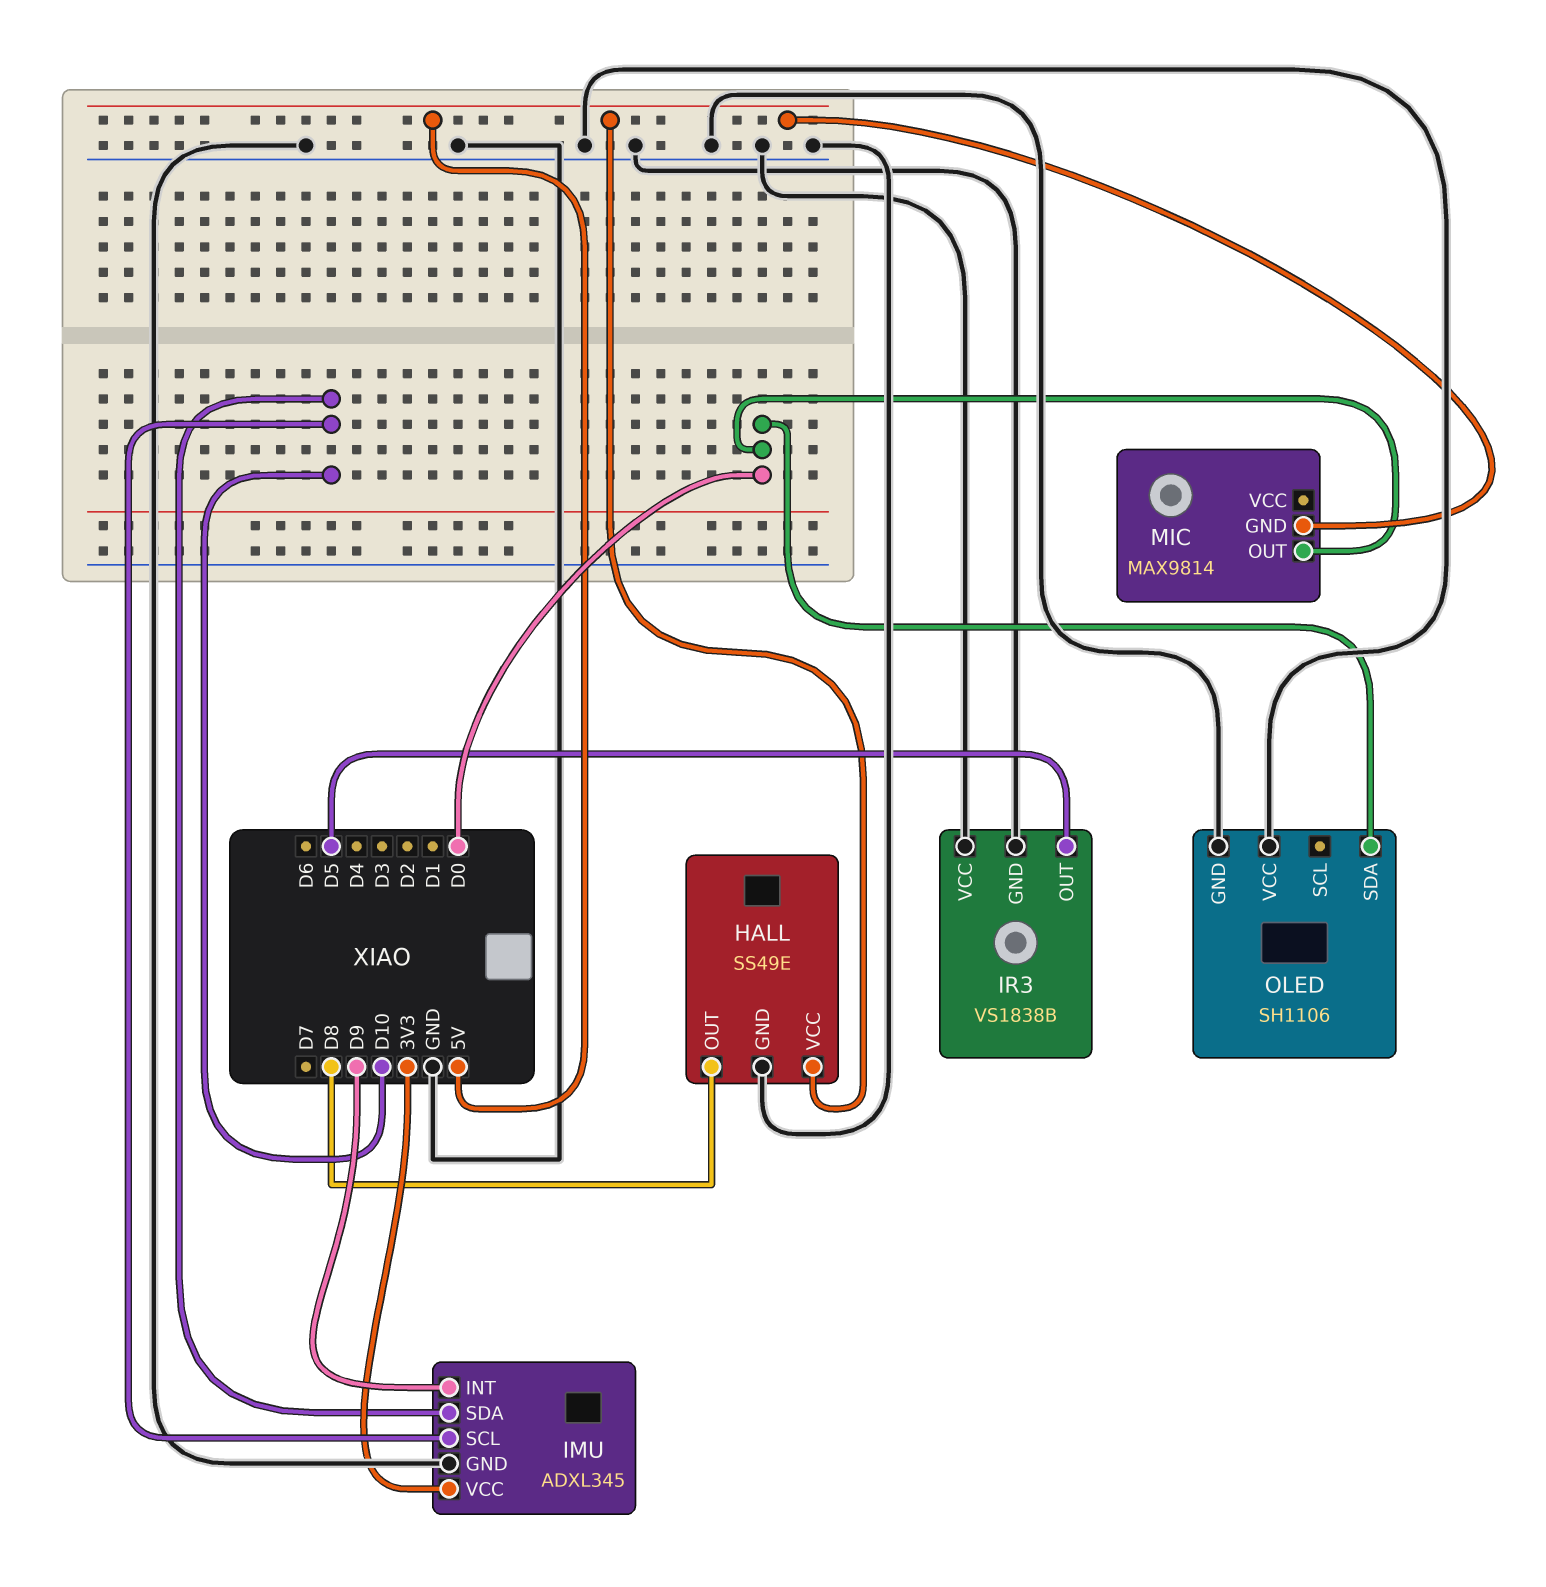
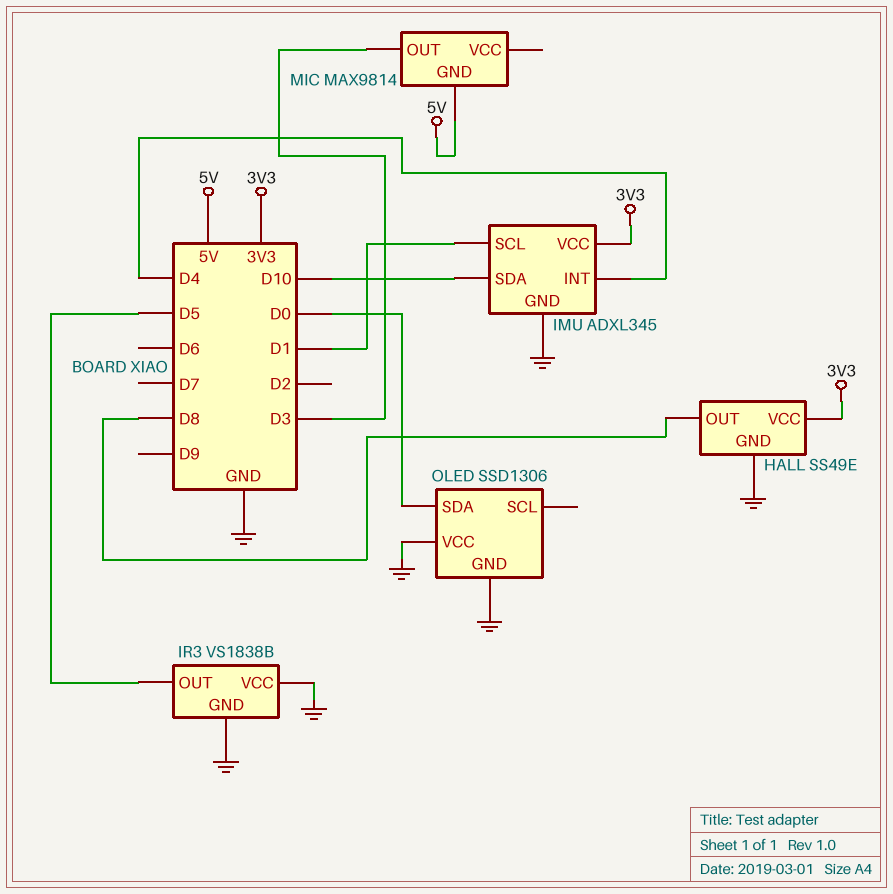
HALL pin VCC: 5V -> 3V3
IMU pin INT: D9 -> D4
IMU pin SCL: D10 -> D1
MIC pin OUT: D0 -> D3
OLED: SH1106 -> SSD1306

